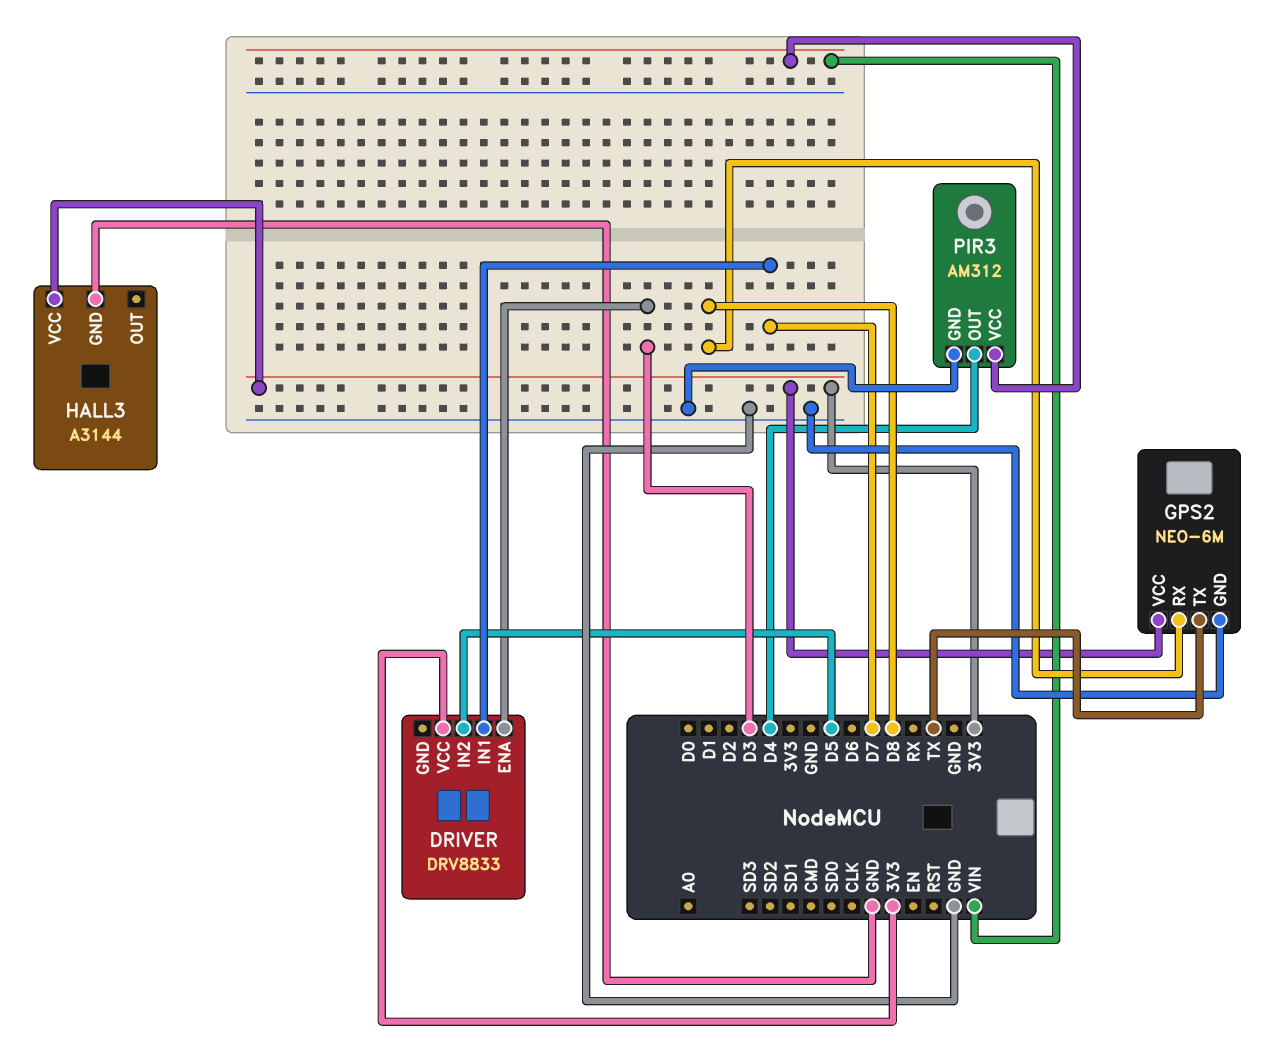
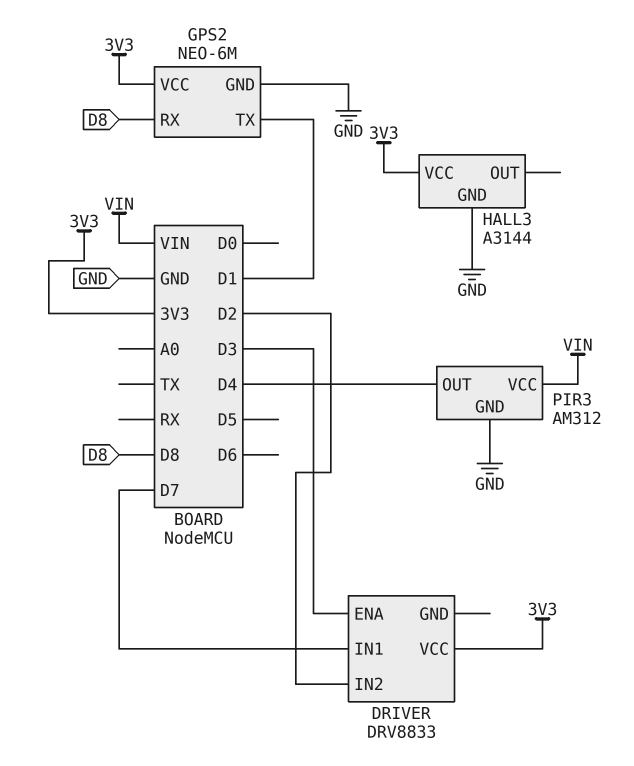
DRIVER pin IN2: D5 -> D2
GPS2 pin TX: TX -> D1

